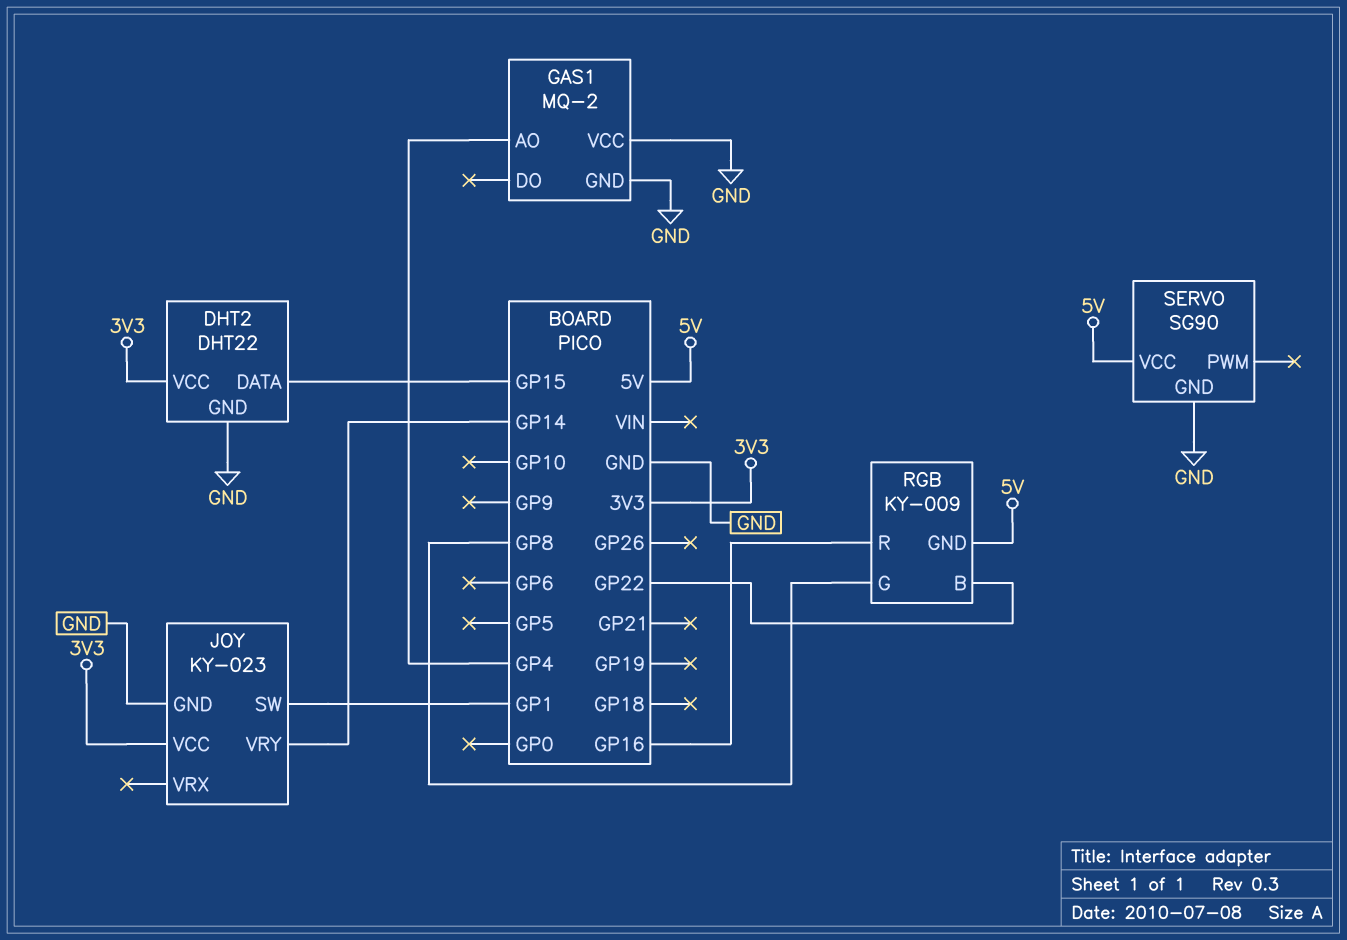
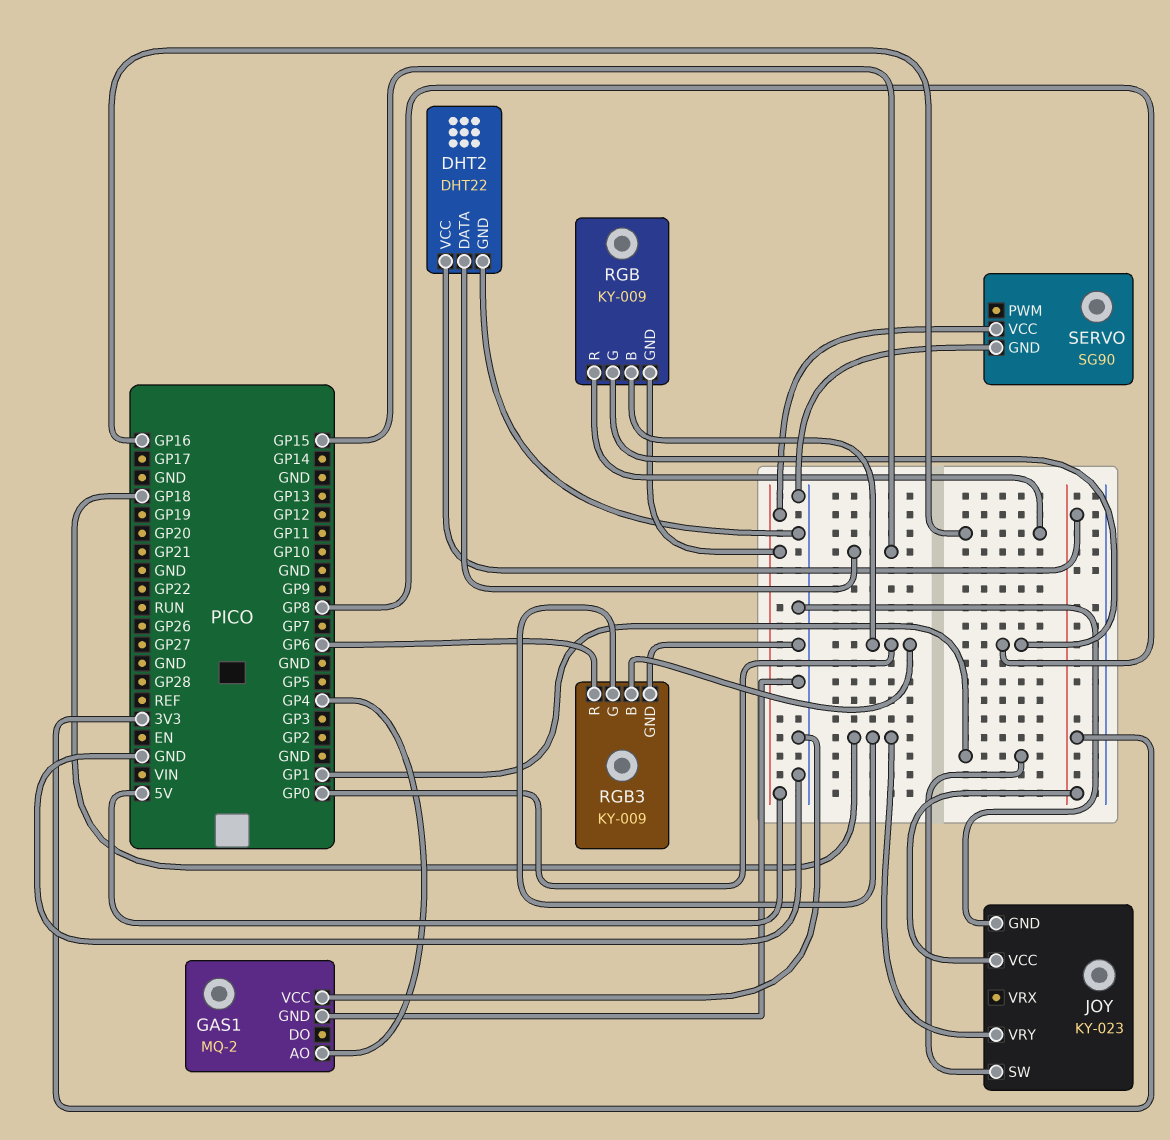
JOY pin VRY: GP14 -> GP18
RGB pin B: GP22 -> GP0
RGB3: none -> KY-009
RGB3 pin B: none -> GP0
RGB3 pin G: none -> GP18
RGB3 pin GND: none -> GND
RGB3 pin R: none -> GP6

